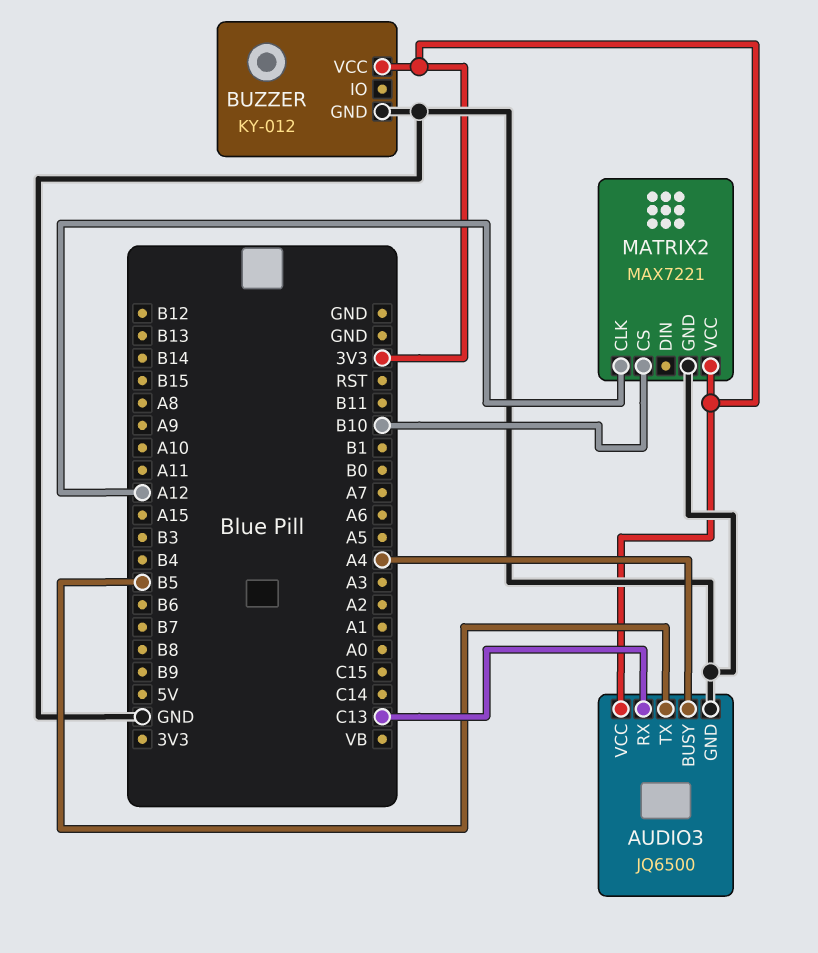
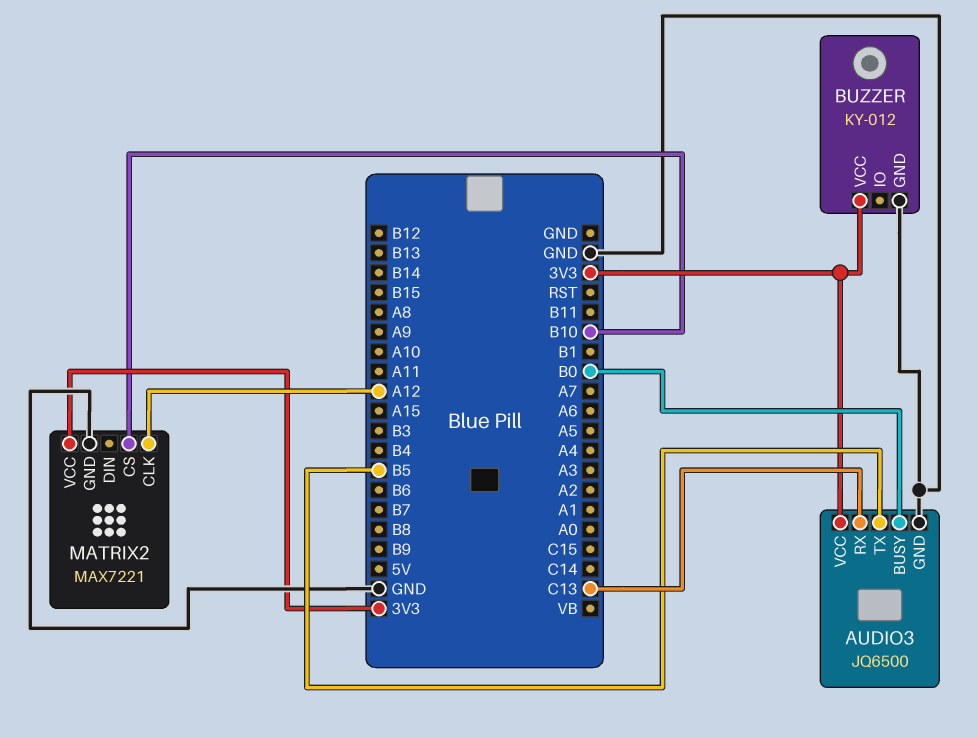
AUDIO3 pin BUSY: A4 -> B0

